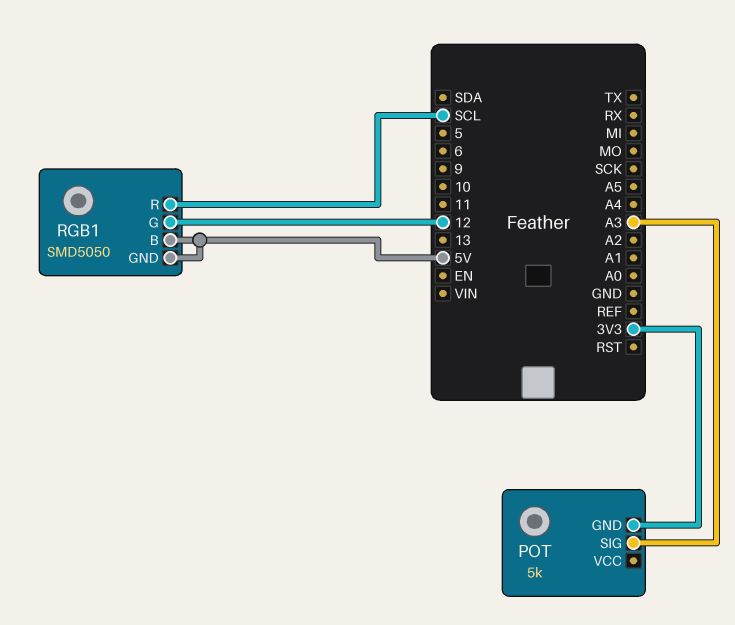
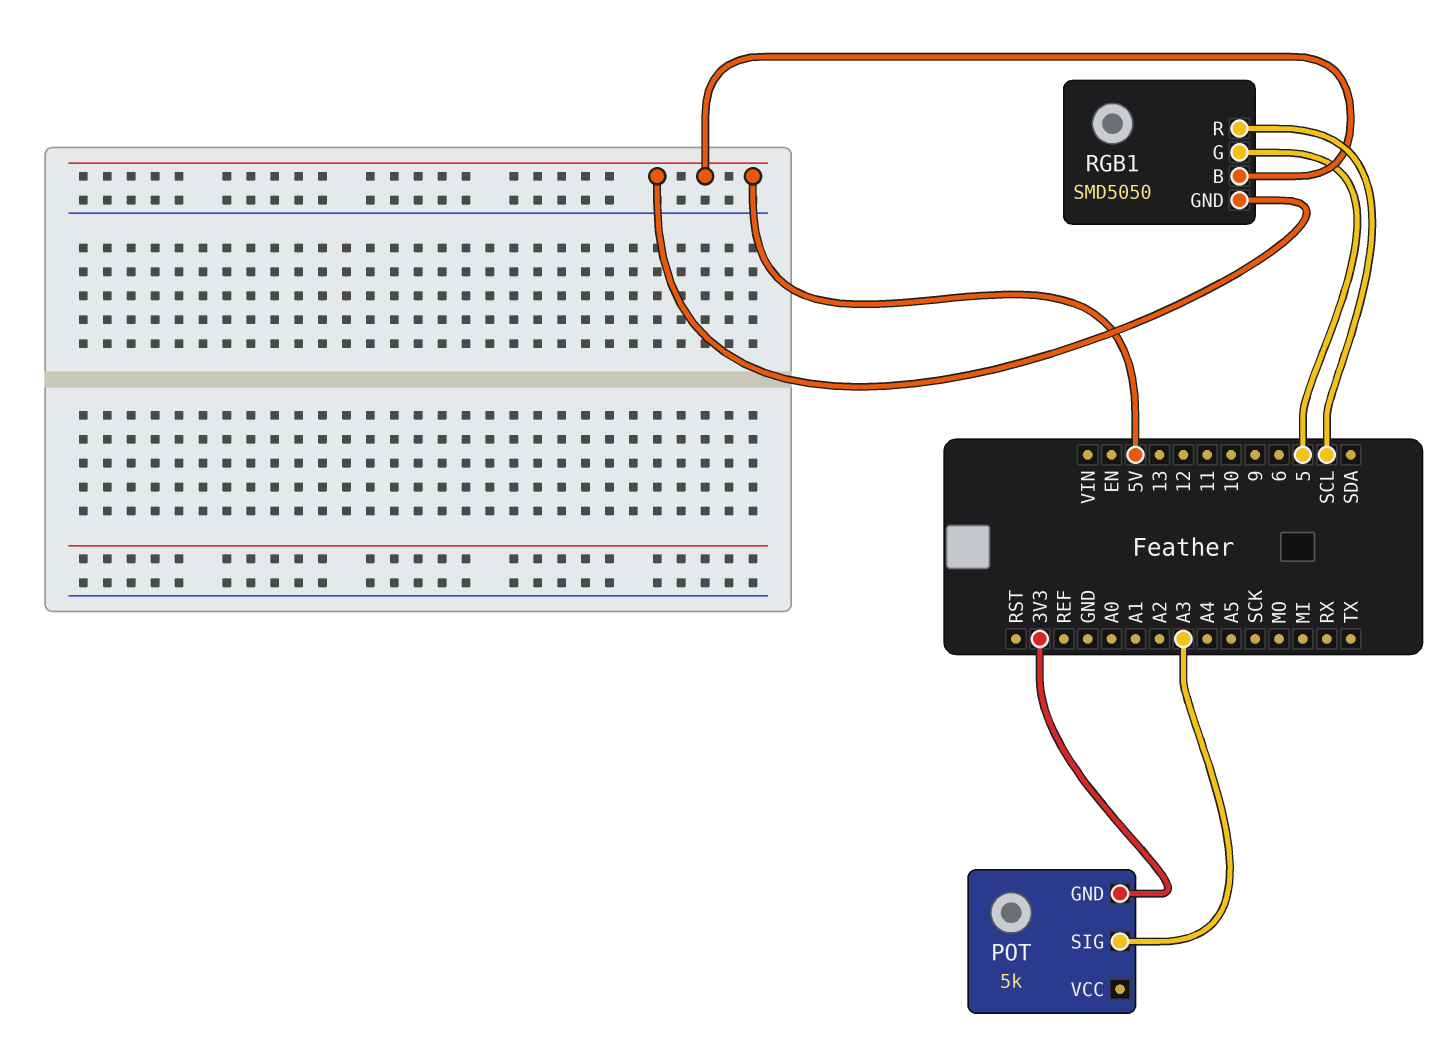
RGB1 pin G: 12 -> 5

